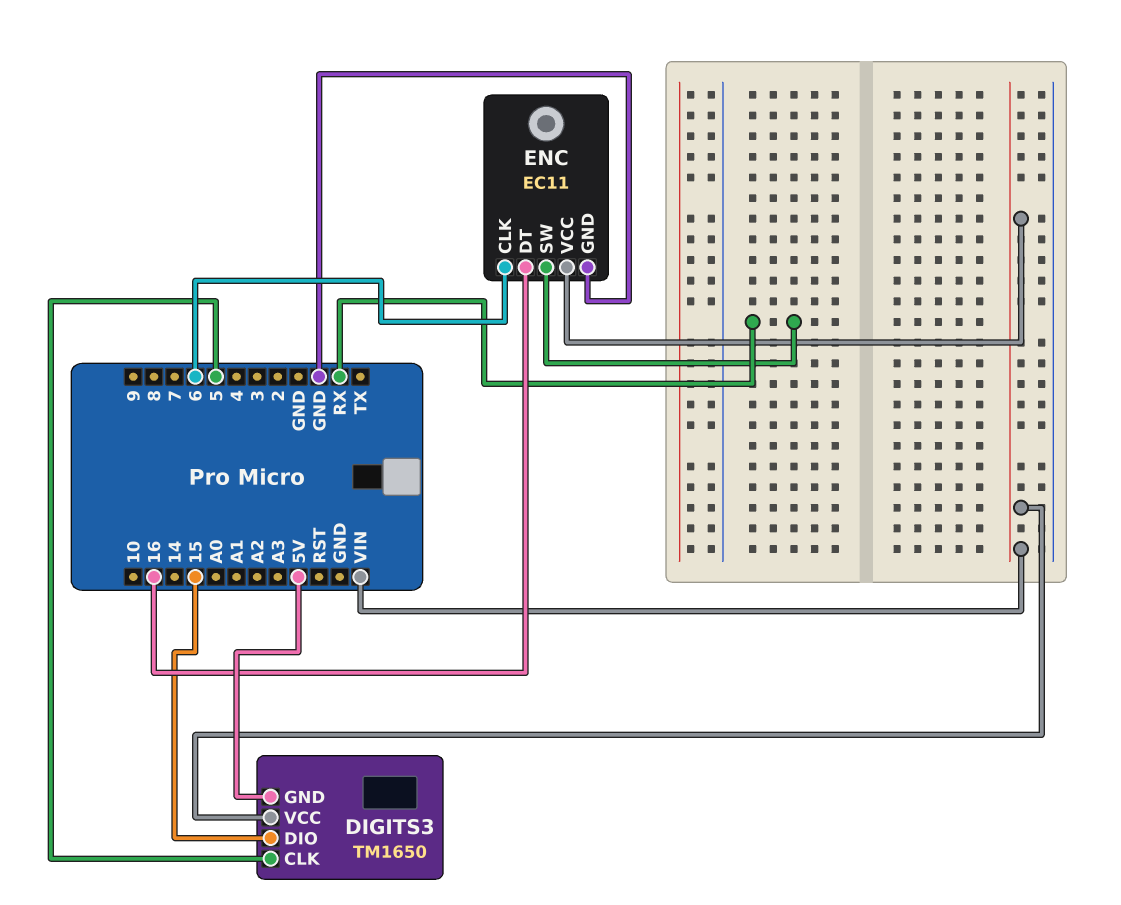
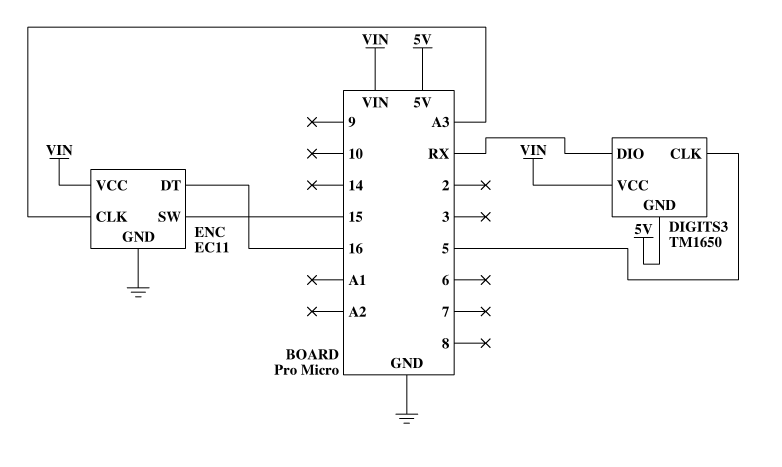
DIGITS3 pin DIO: 15 -> RX
ENC pin CLK: 6 -> A3
ENC pin SW: RX -> 15

